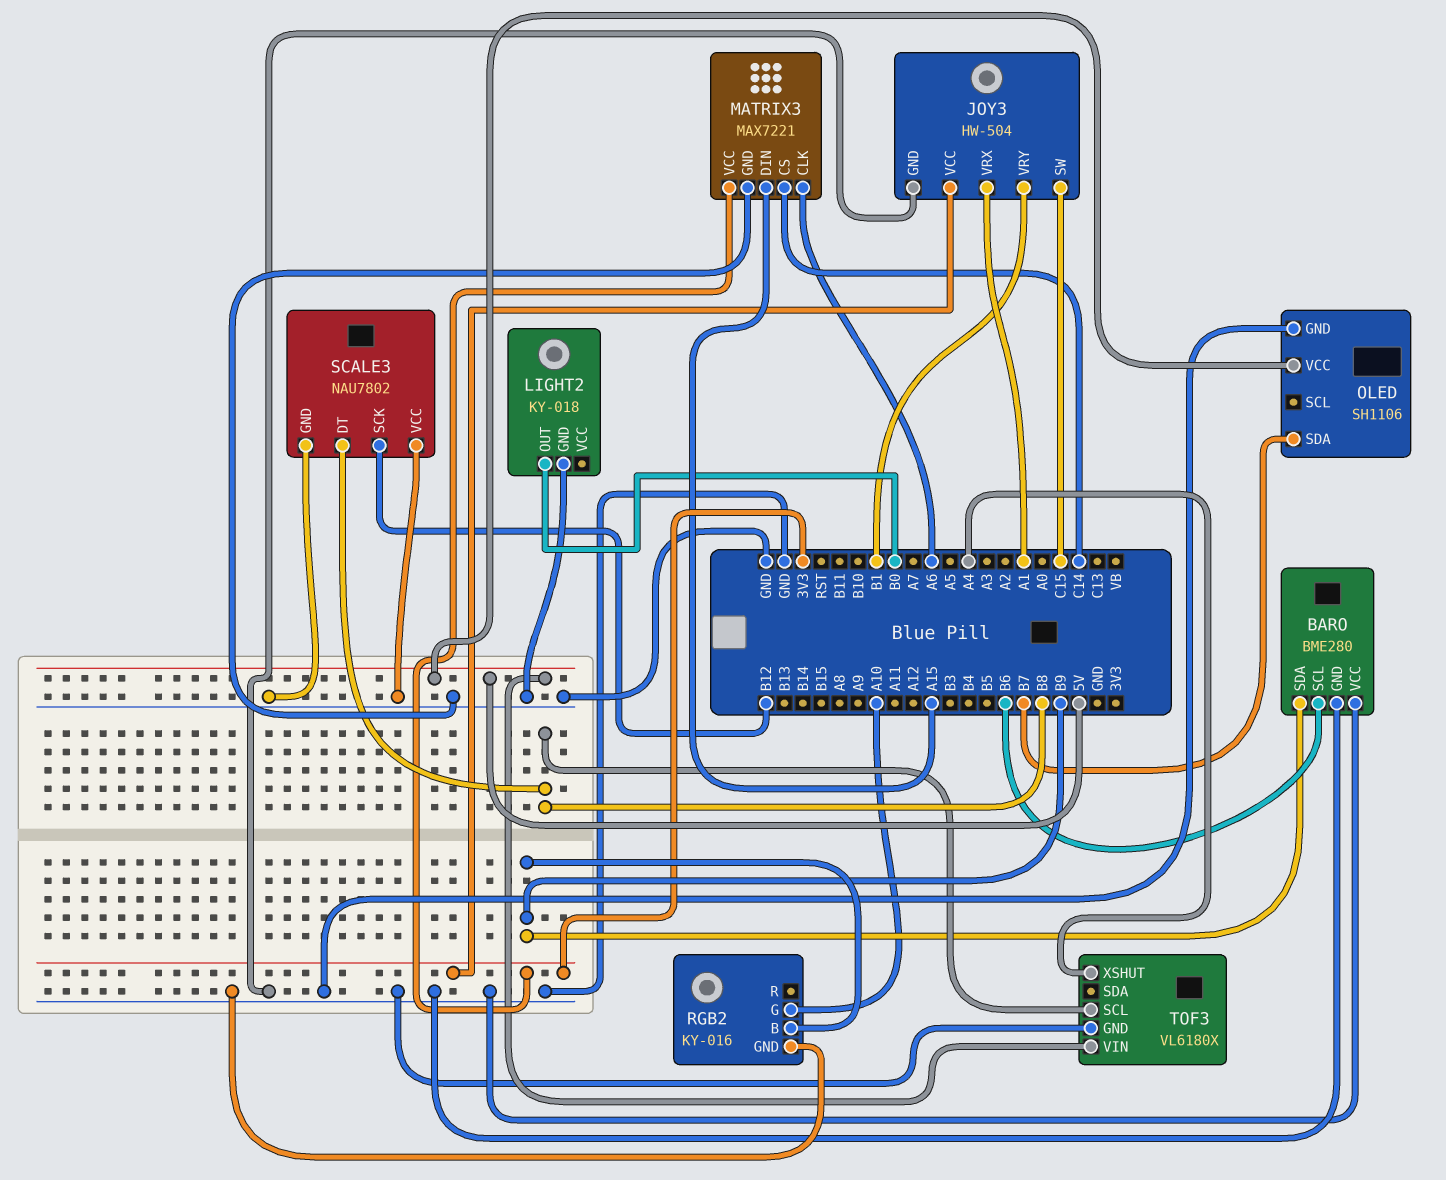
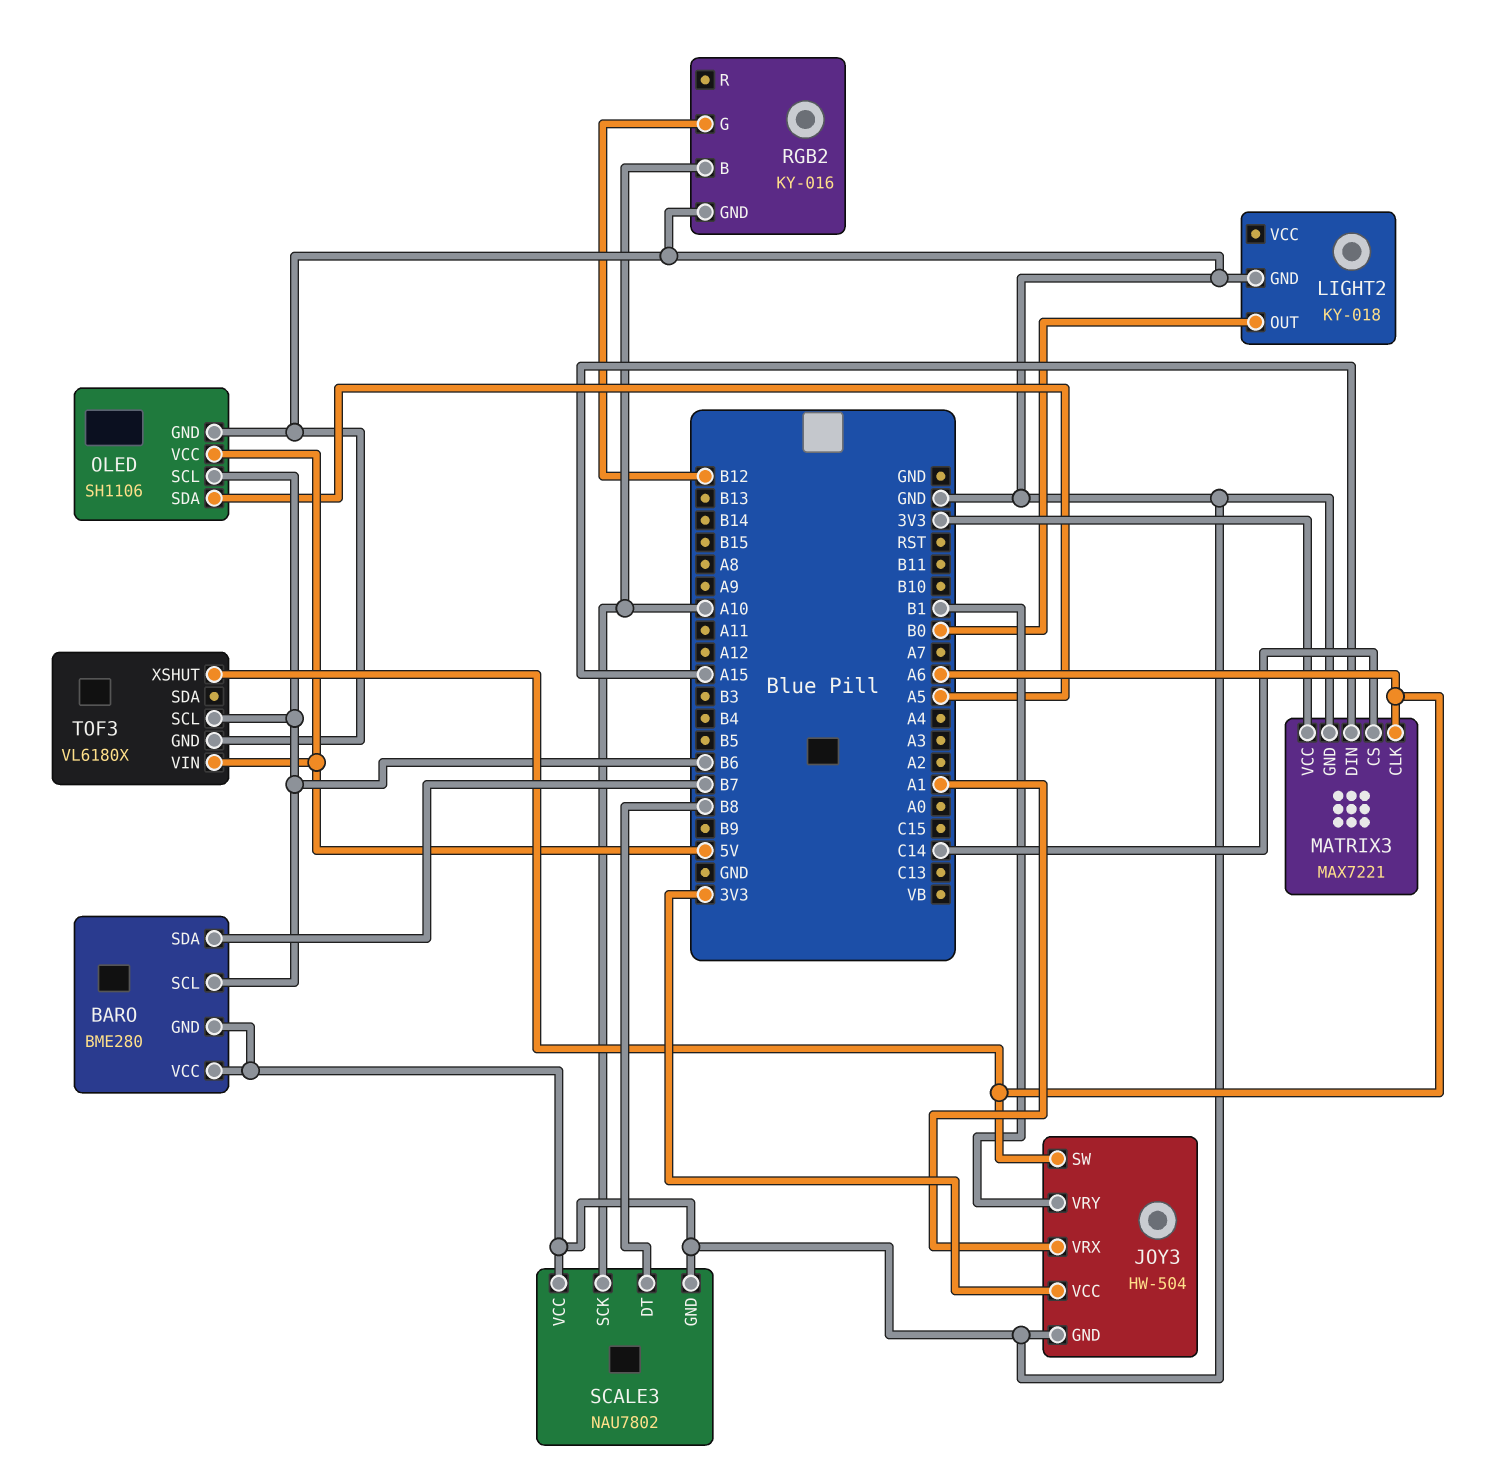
BARO pin SDA: B9 -> B7
JOY3 pin SW: C15 -> A6
OLED pin SCL: none -> B6
OLED pin SDA: B7 -> A5
RGB2 pin B: B9 -> A10
RGB2 pin G: A10 -> B12
SCALE3 pin SCK: B12 -> A10
TOF3 pin SCL: B8 -> B6
TOF3 pin XSHUT: A4 -> A6

